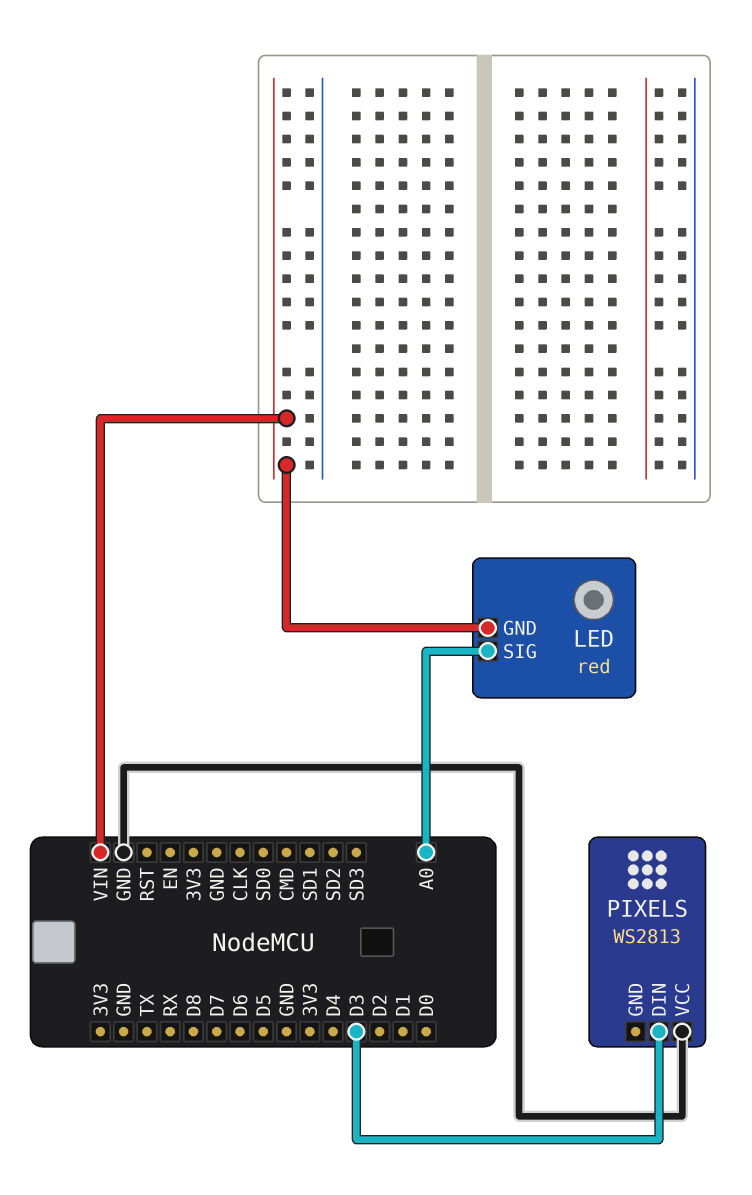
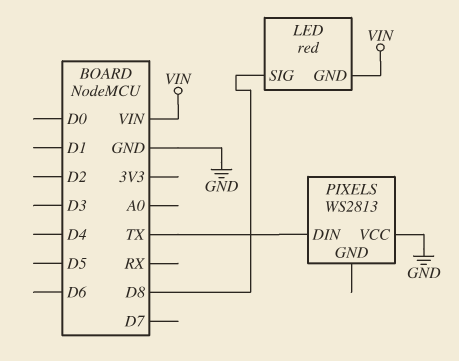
LED pin SIG: A0 -> D8
PIXELS pin DIN: D3 -> TX

